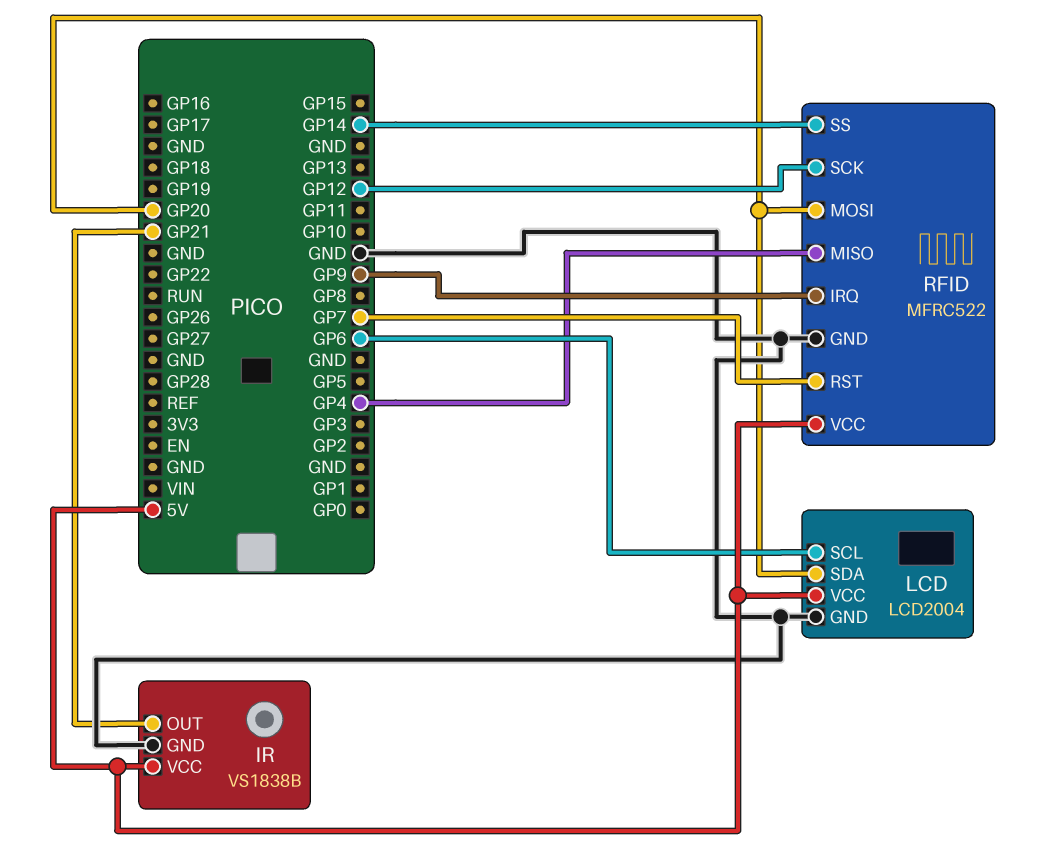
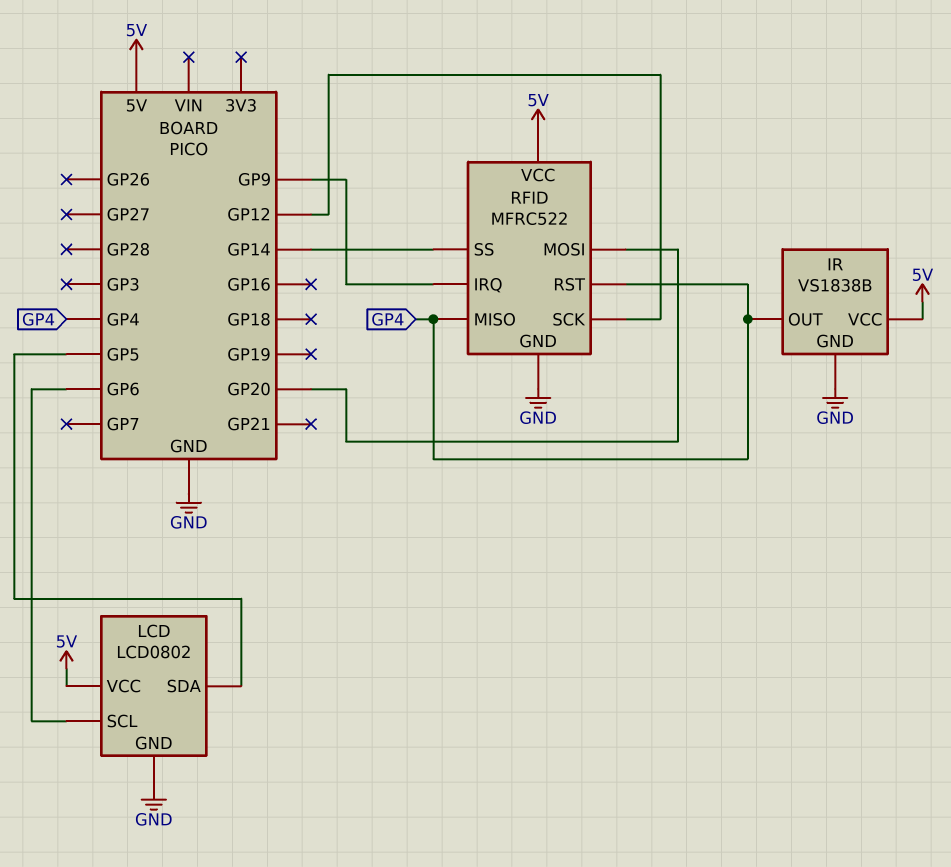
IR pin OUT: GP21 -> GP4
LCD: LCD2004 -> LCD0802
LCD pin SDA: GP20 -> GP5
RFID pin RST: GP7 -> GP4

